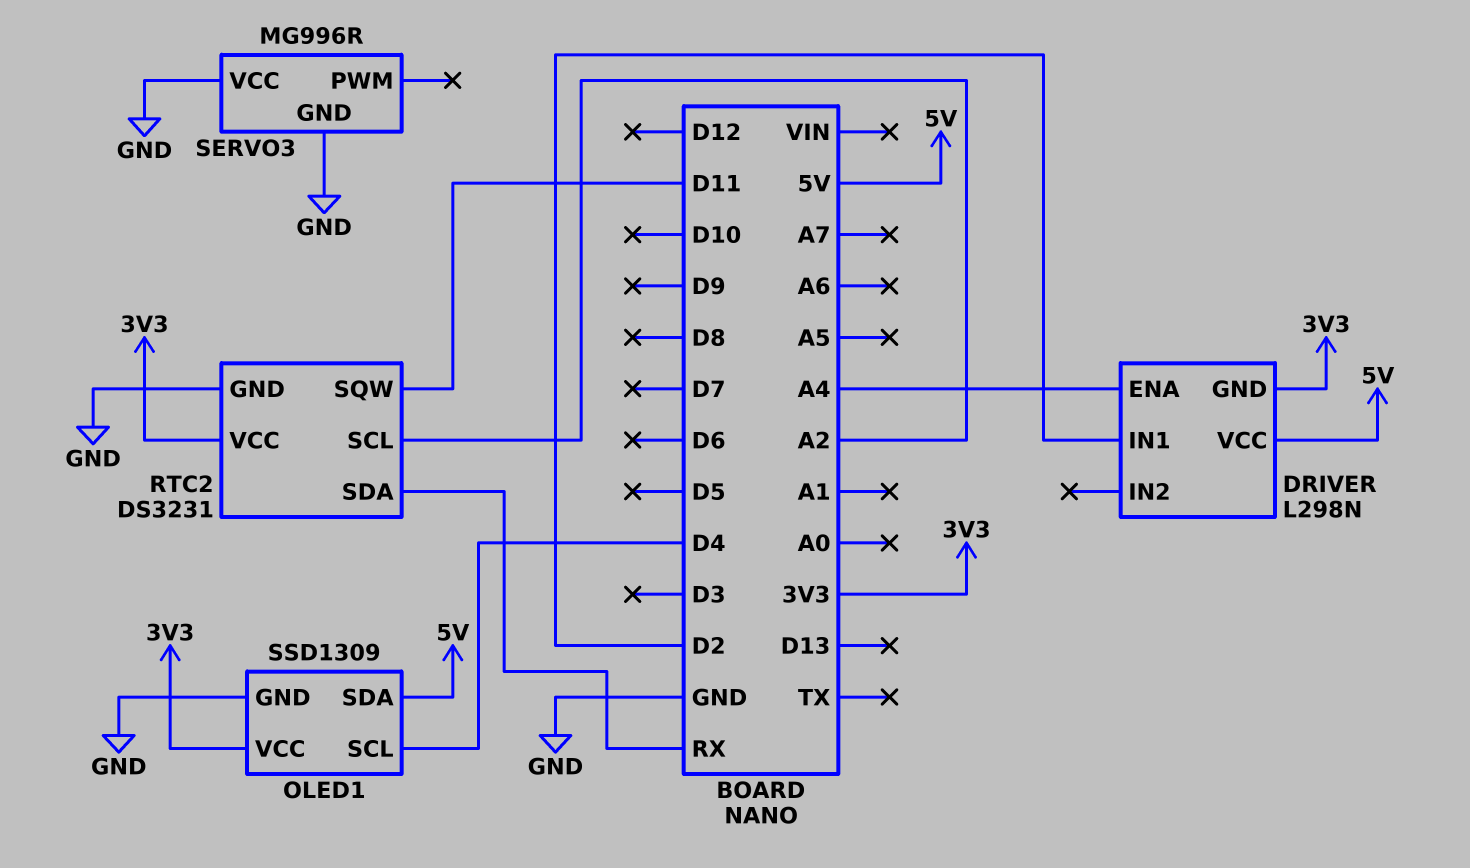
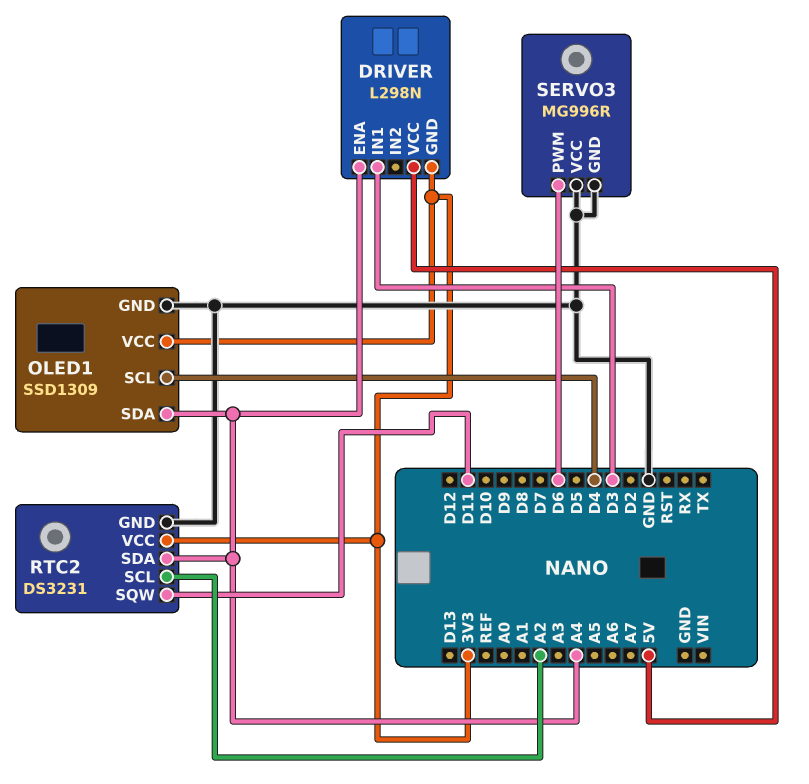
DRIVER pin IN1: D2 -> D3
OLED1 pin SDA: 5V -> A4
RTC2 pin SDA: RX -> A4
SERVO3 pin PWM: none -> D6

